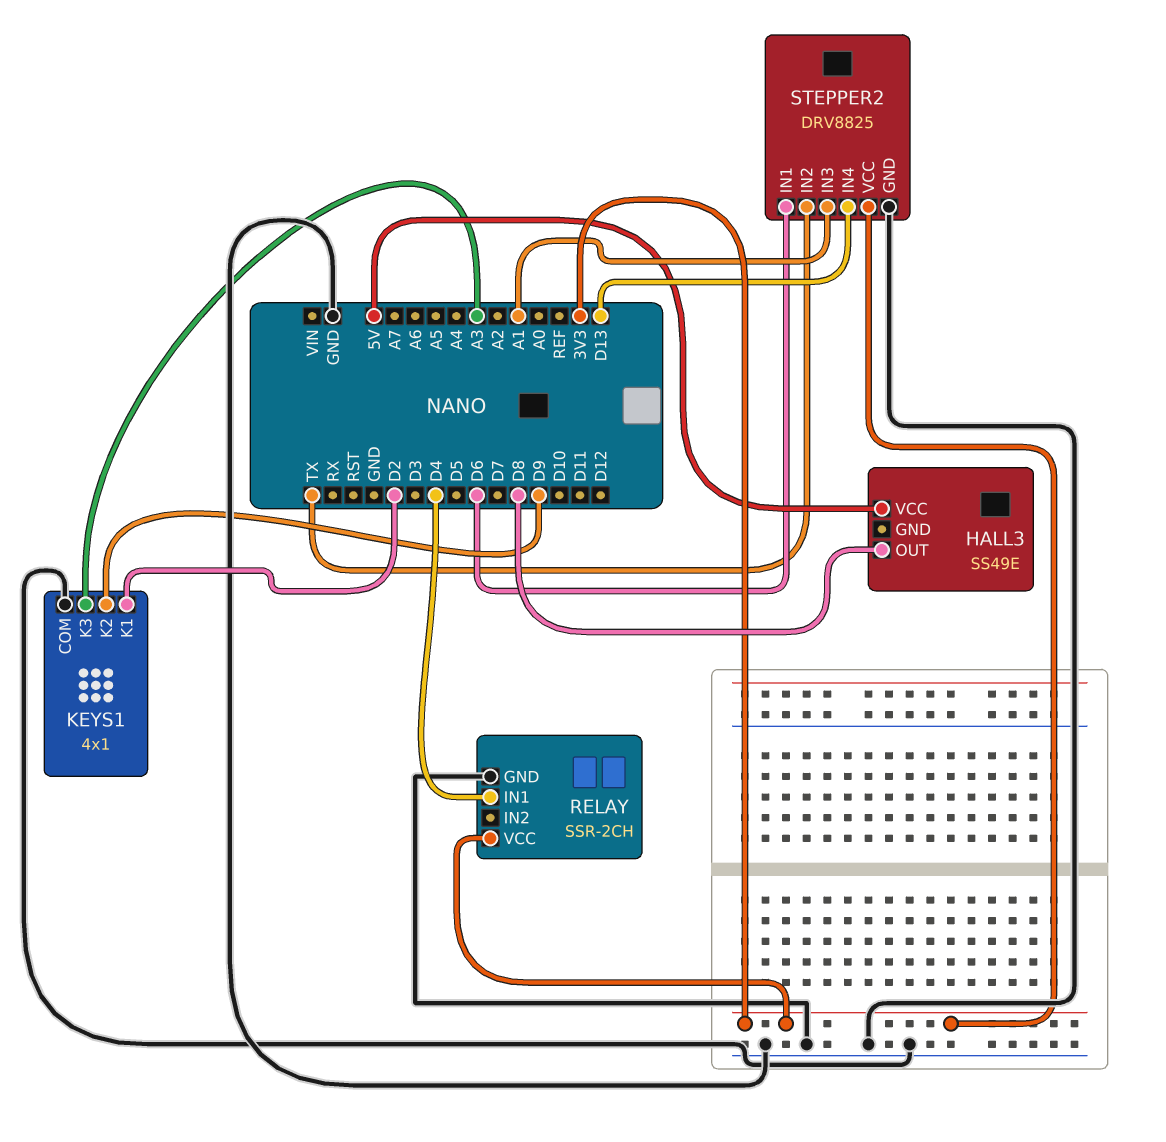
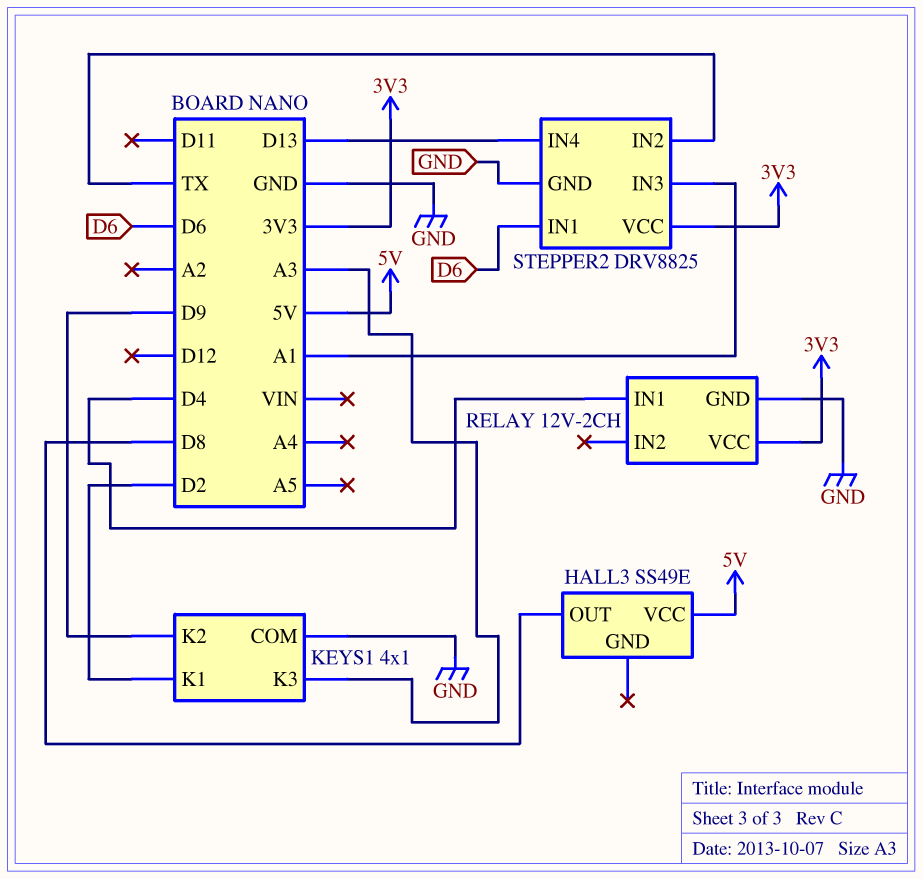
RELAY: SSR-2CH -> 12V-2CH

